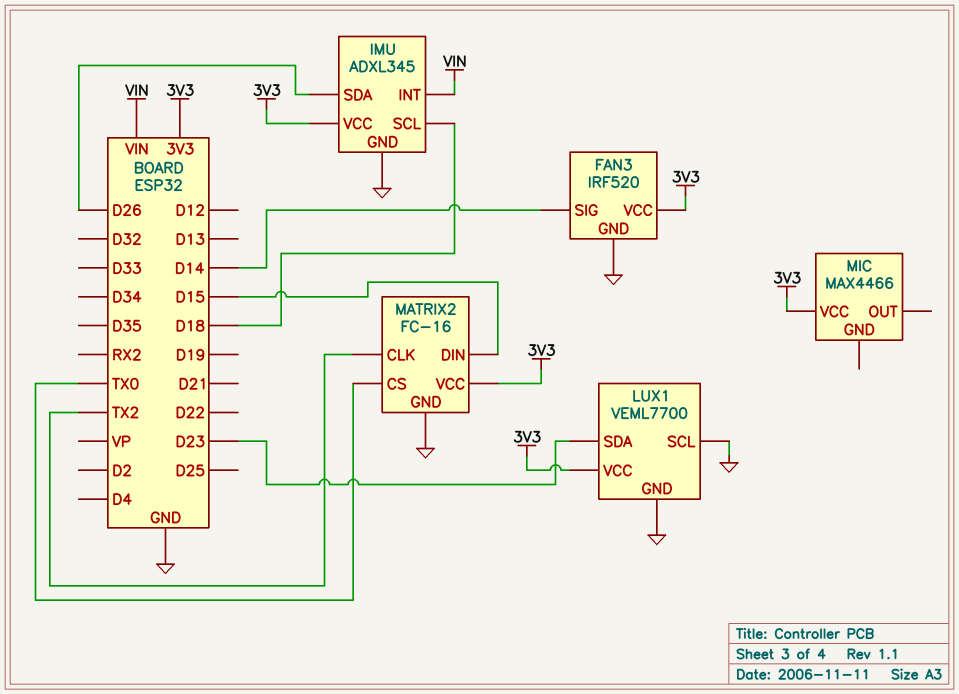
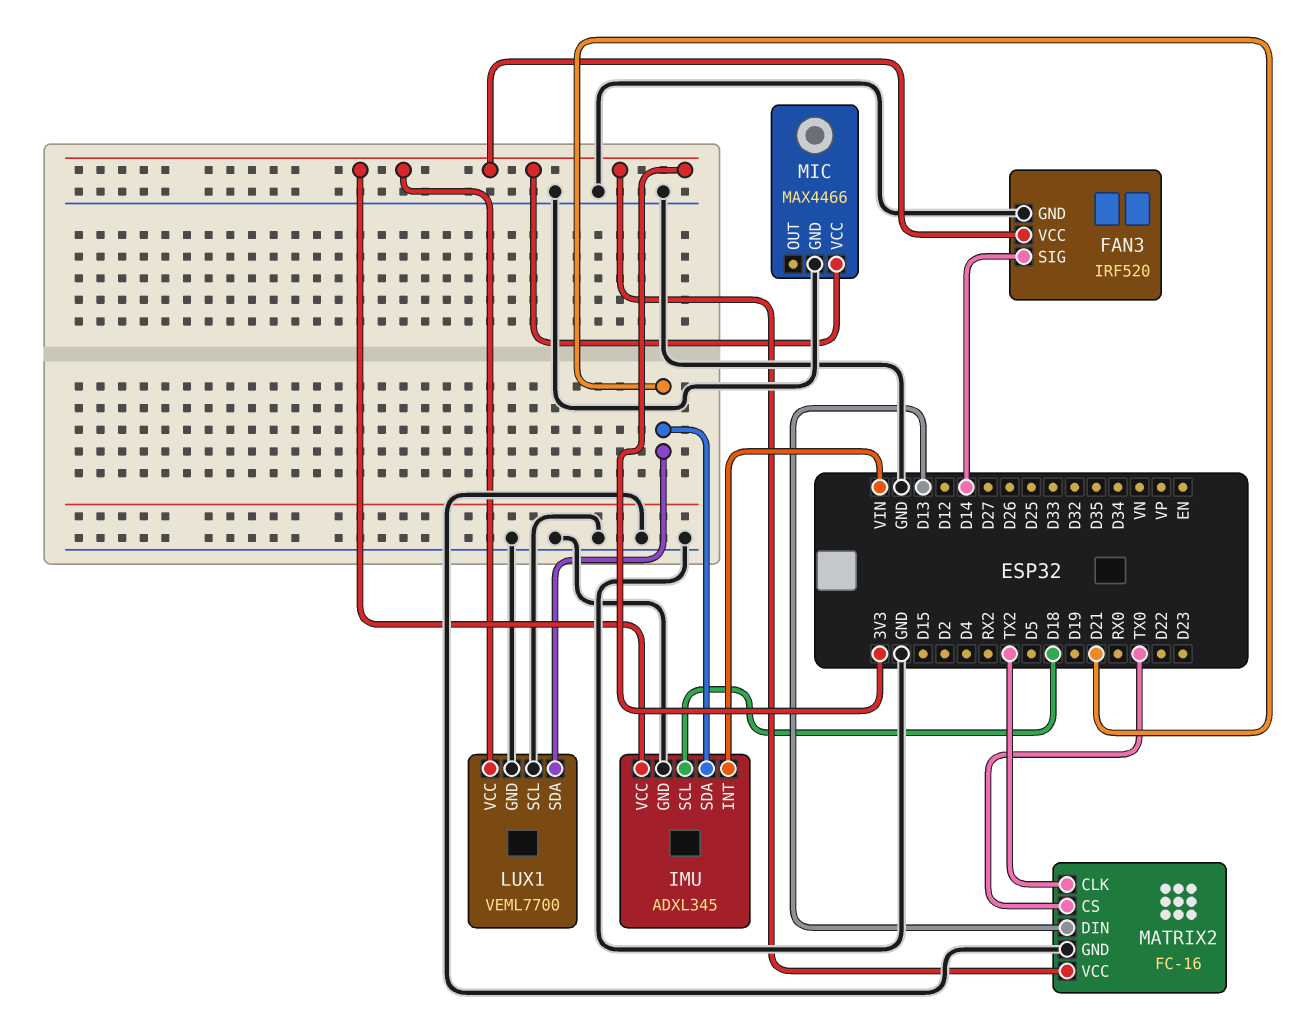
IMU pin SDA: D26 -> D21
LUX1 pin SDA: D23 -> D21
MATRIX2 pin DIN: D15 -> D13
MIC pin GND: none -> GND

